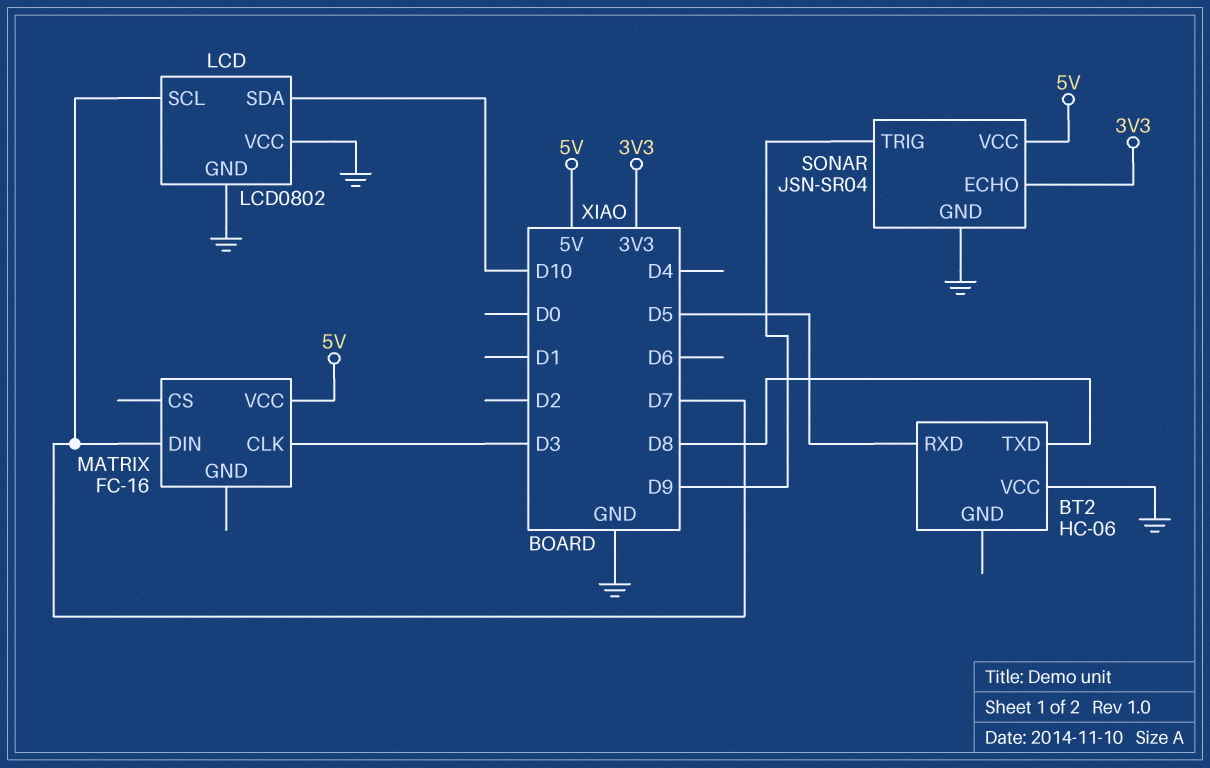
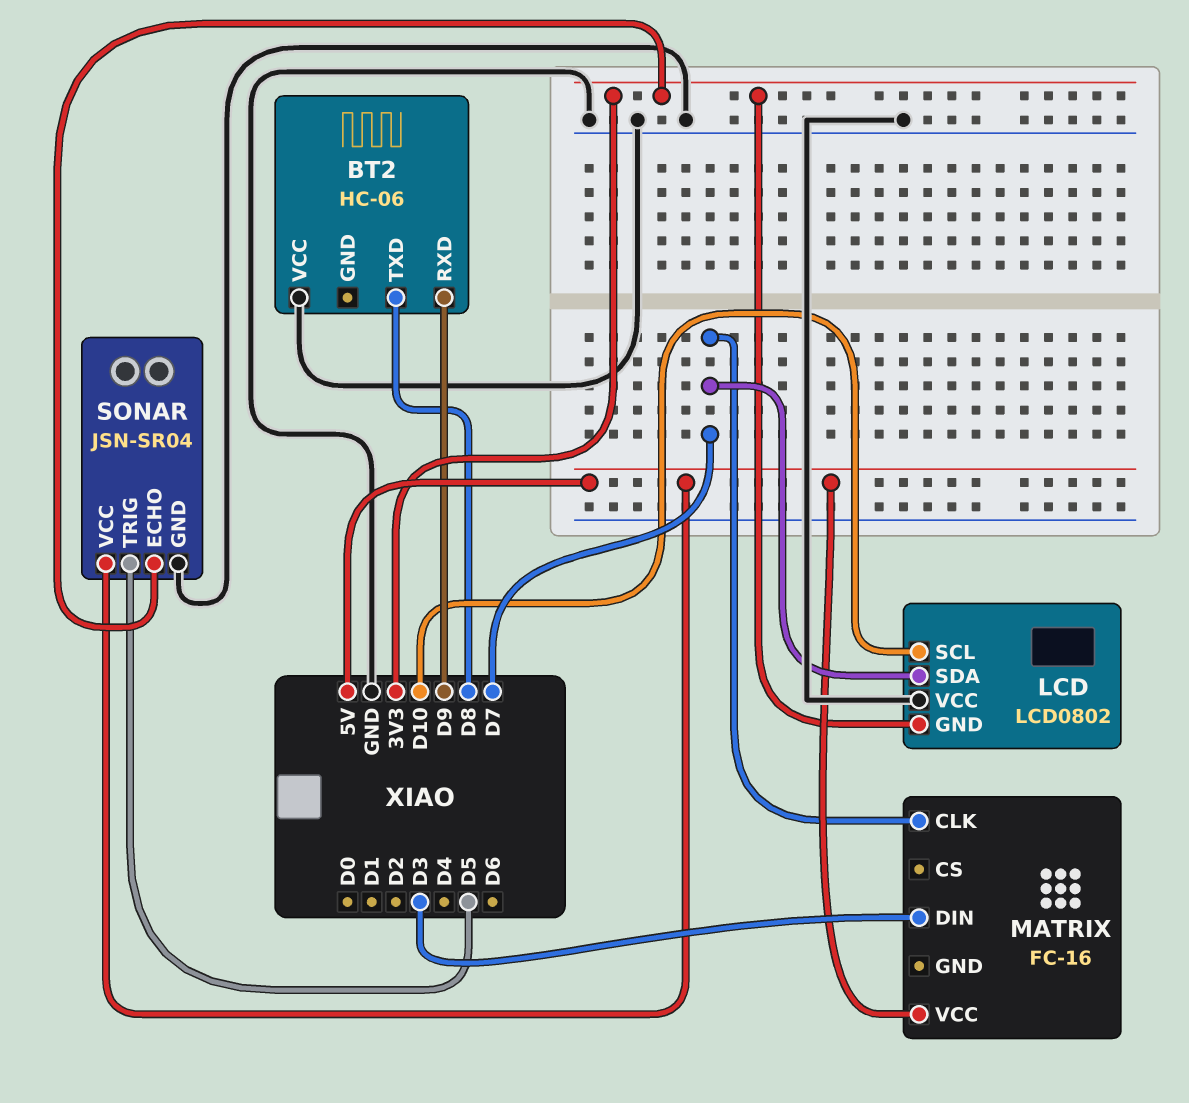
BT2 pin RXD: D5 -> D9
LCD pin GND: GND -> 3V3
LCD pin SCL: D7 -> D10
LCD pin SDA: D10 -> D7
MATRIX pin CLK: D3 -> D7
MATRIX pin DIN: D7 -> D3
SONAR pin TRIG: D9 -> D5

